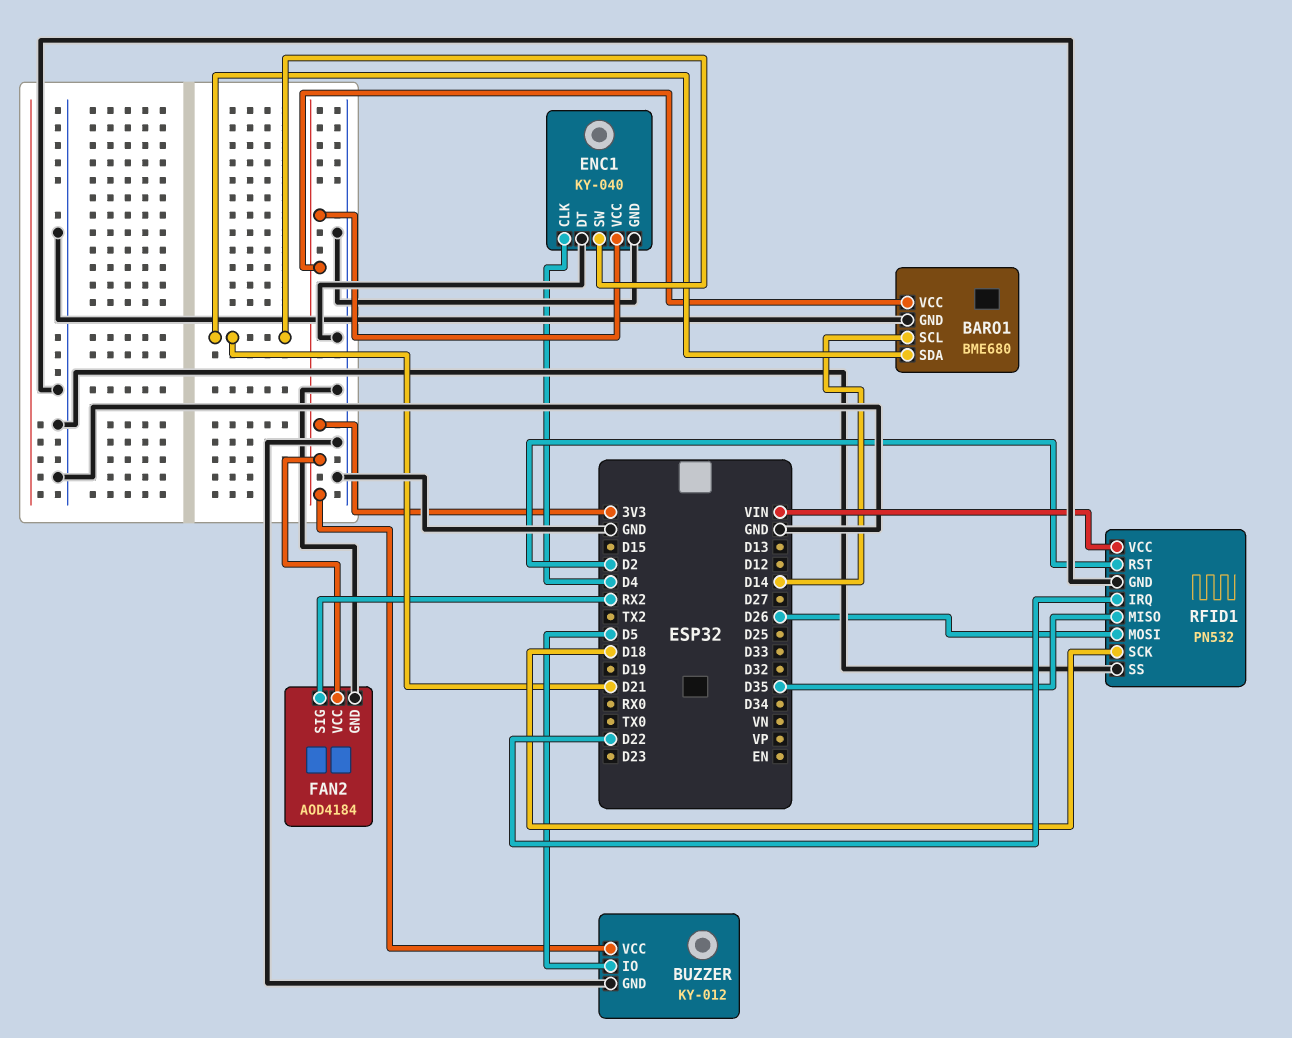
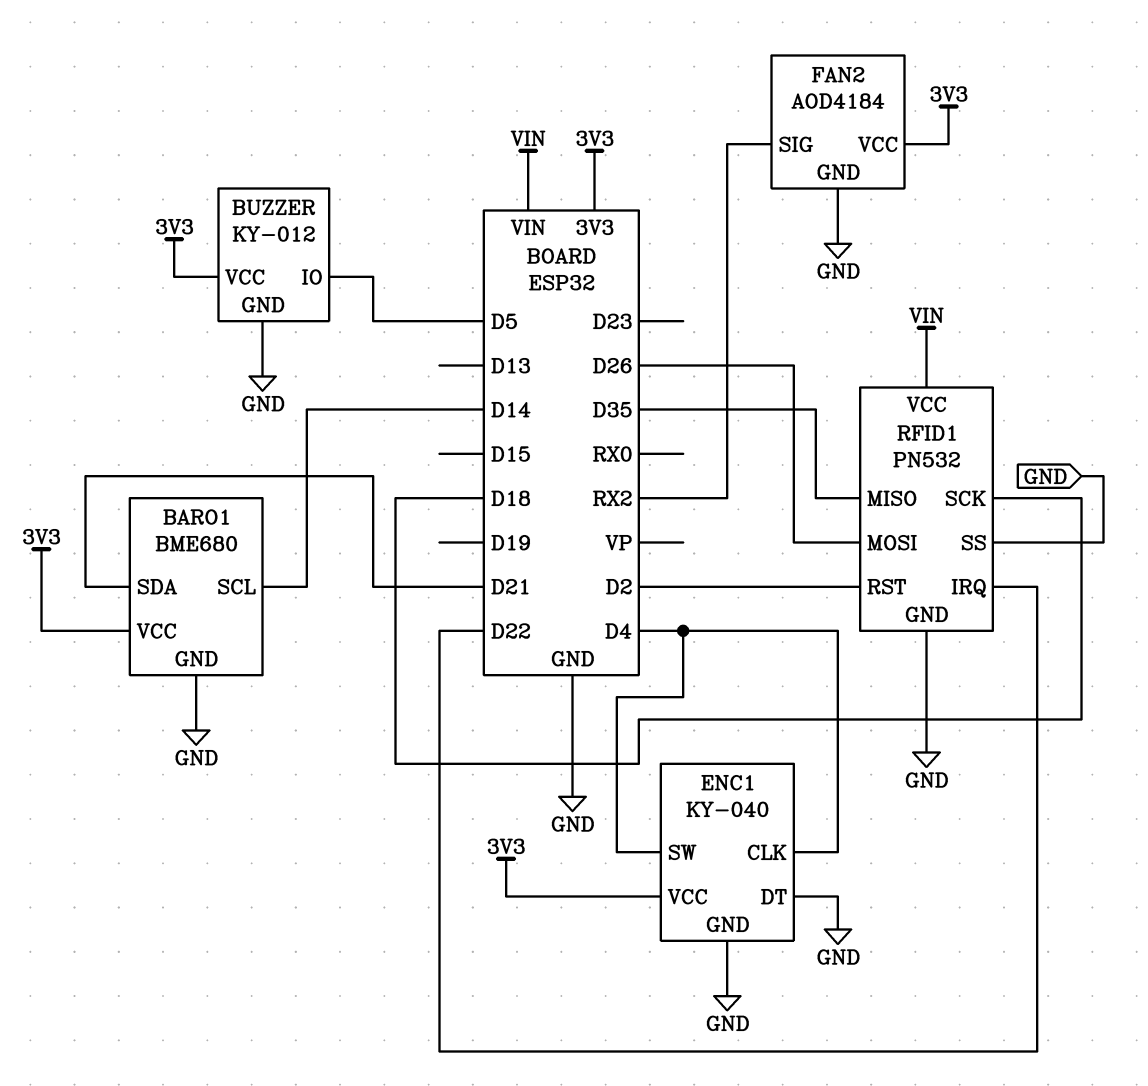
ENC1 pin SW: D21 -> D4

